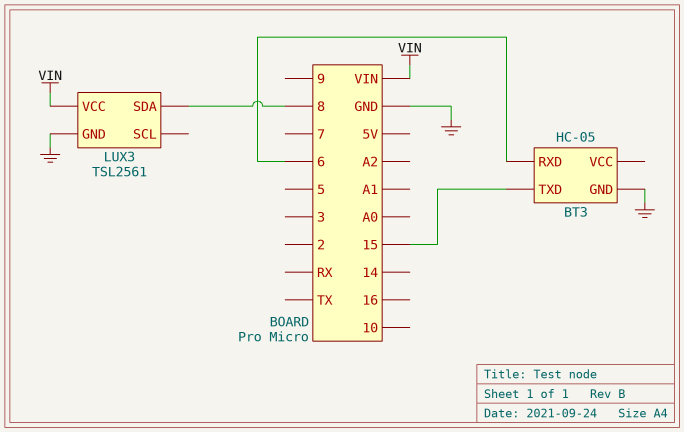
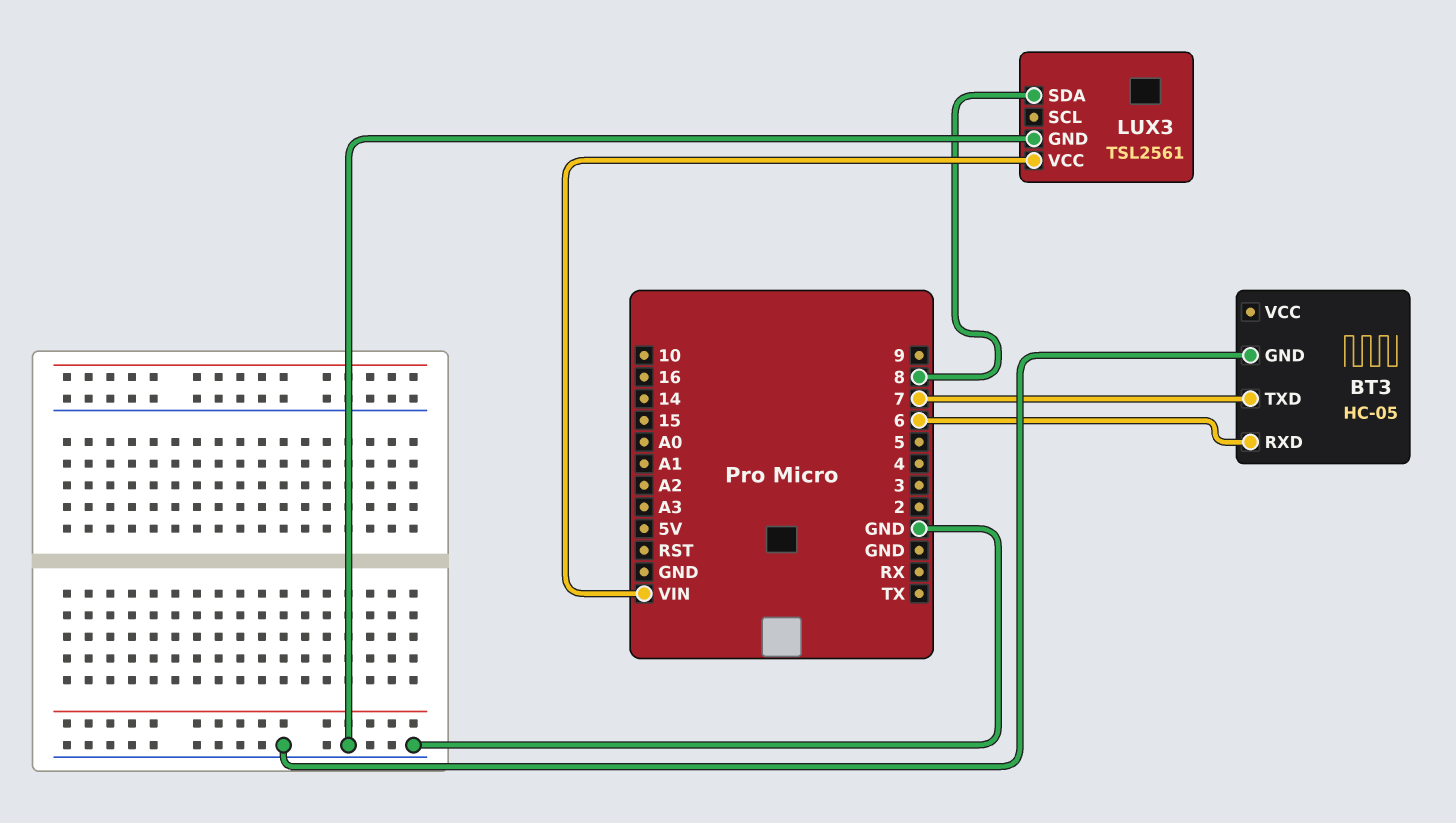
BT3 pin TXD: 15 -> 7

